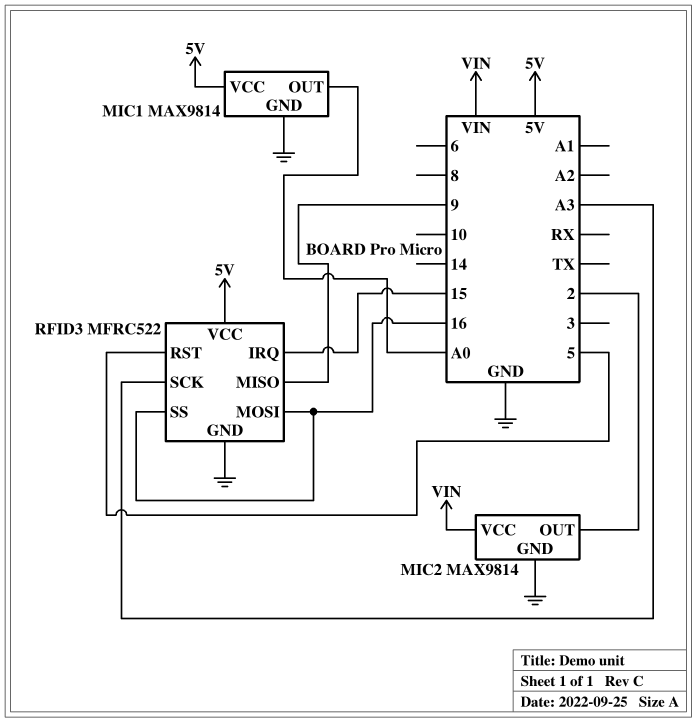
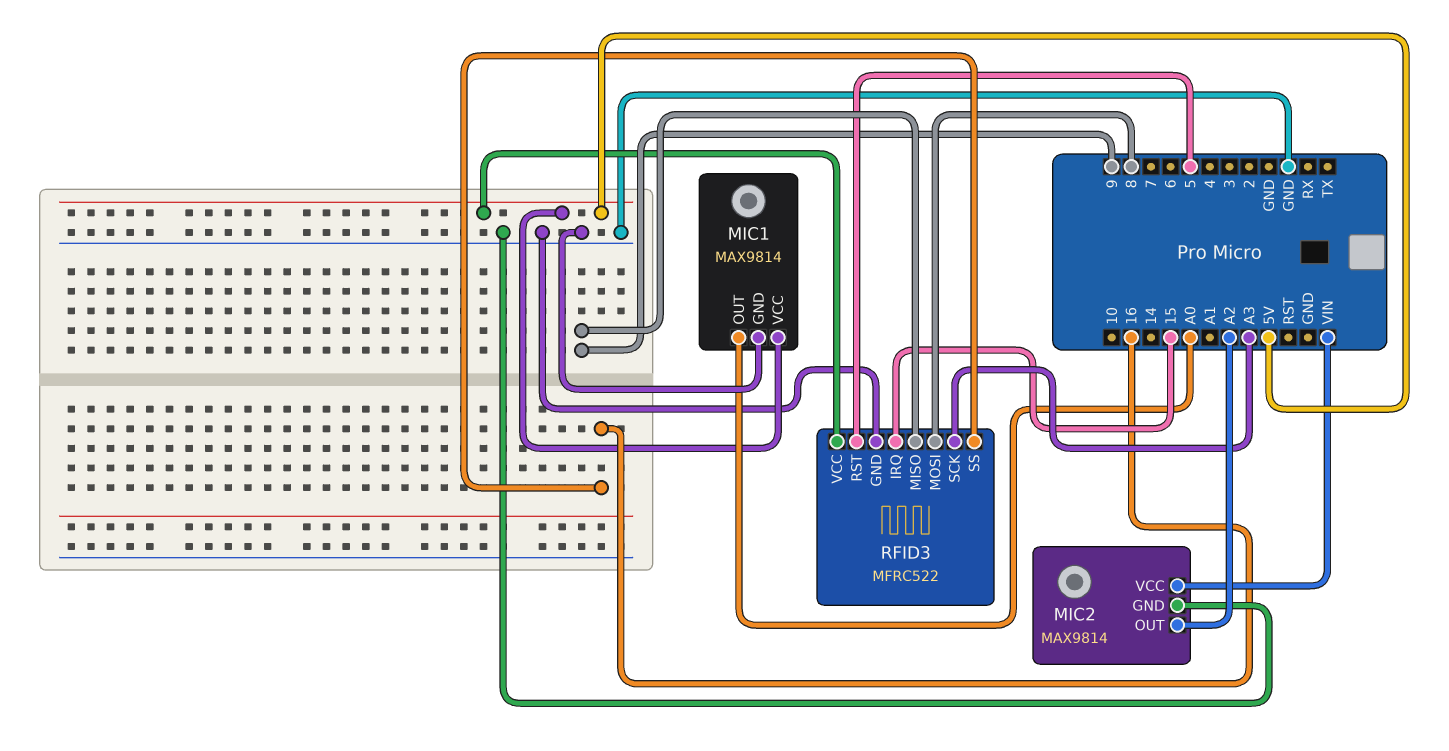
MIC2 pin OUT: 2 -> A2
RFID3 pin MOSI: 16 -> 8

